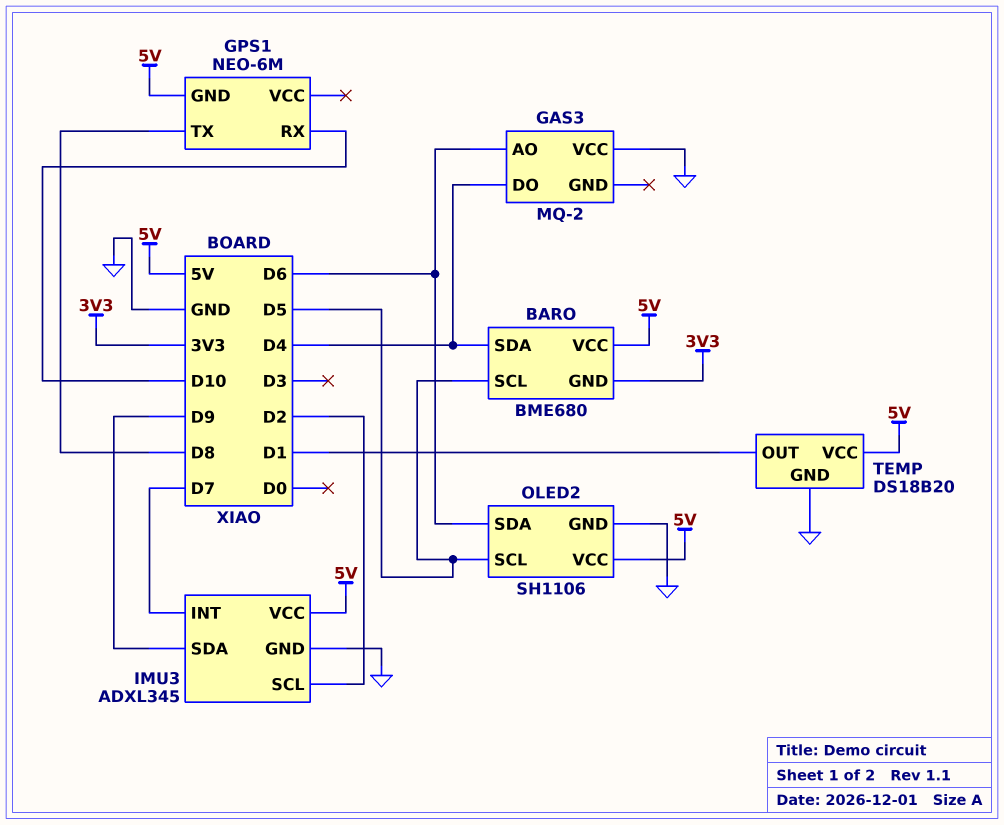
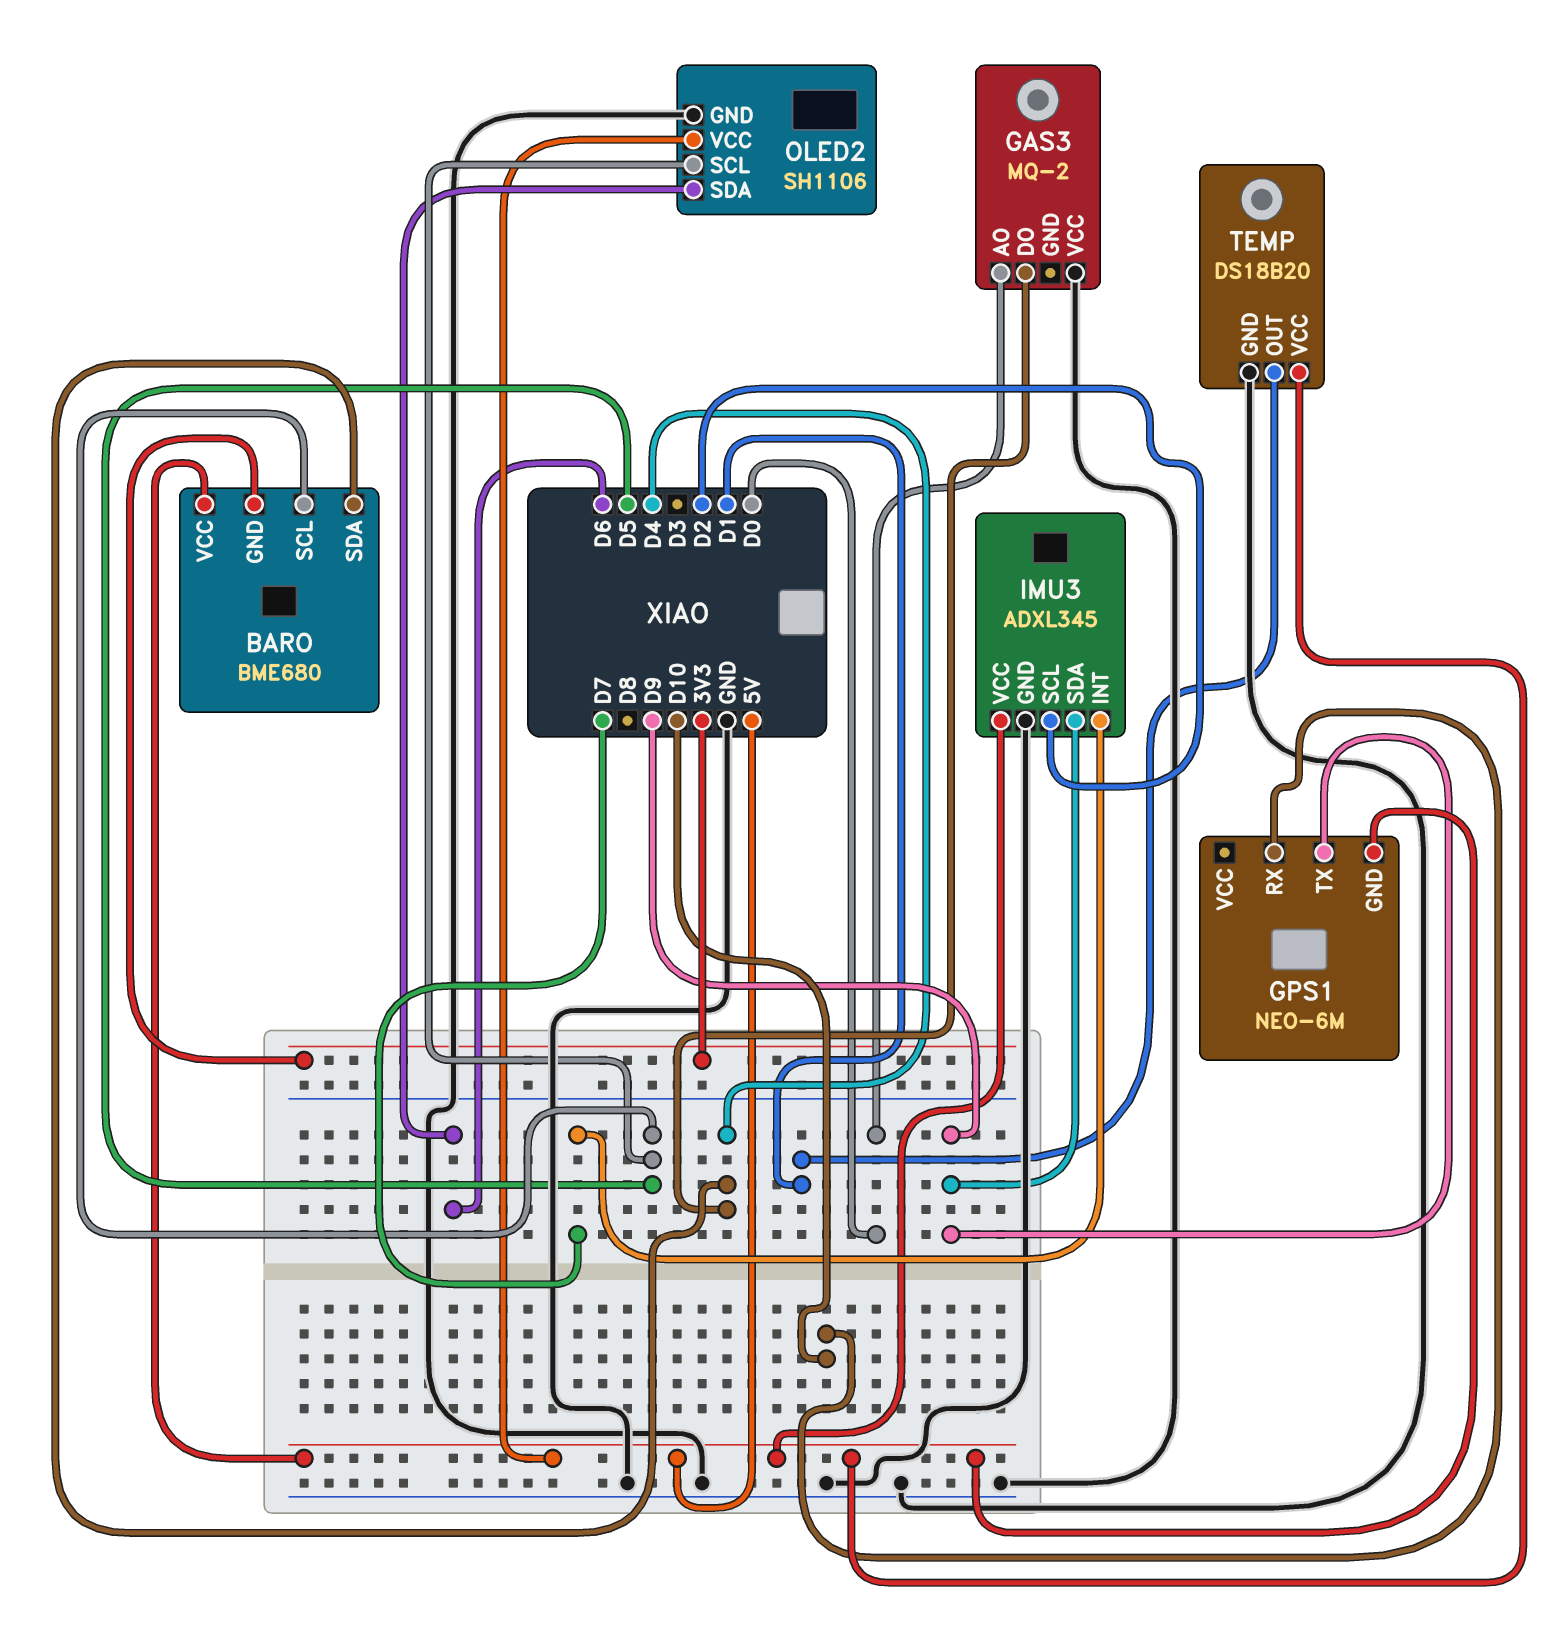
GAS3 pin AO: D6 -> D0
GPS1 pin TX: D8 -> D9

